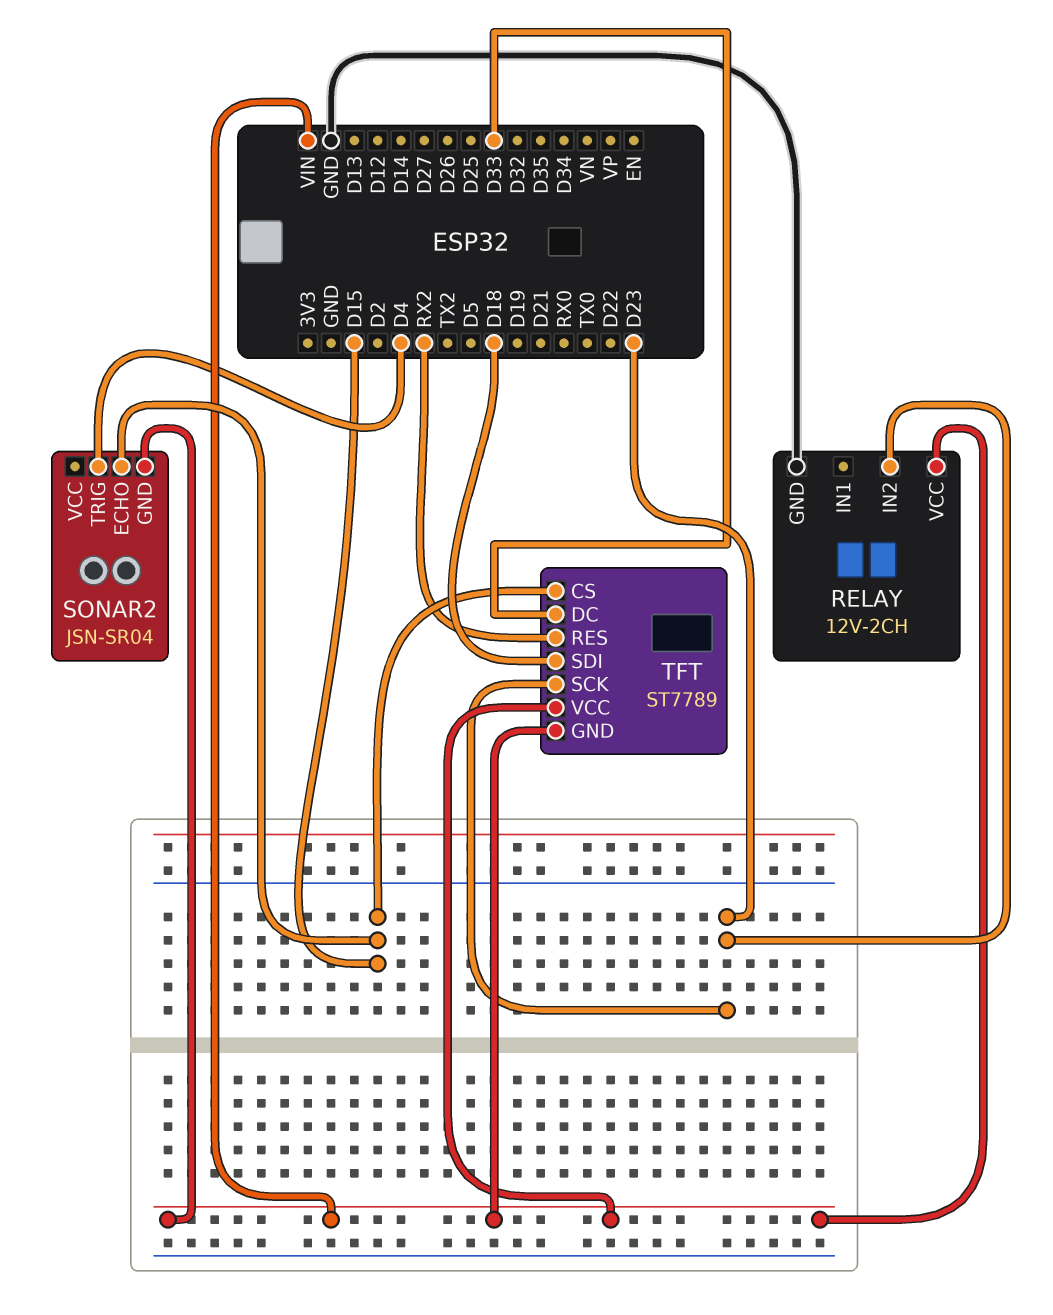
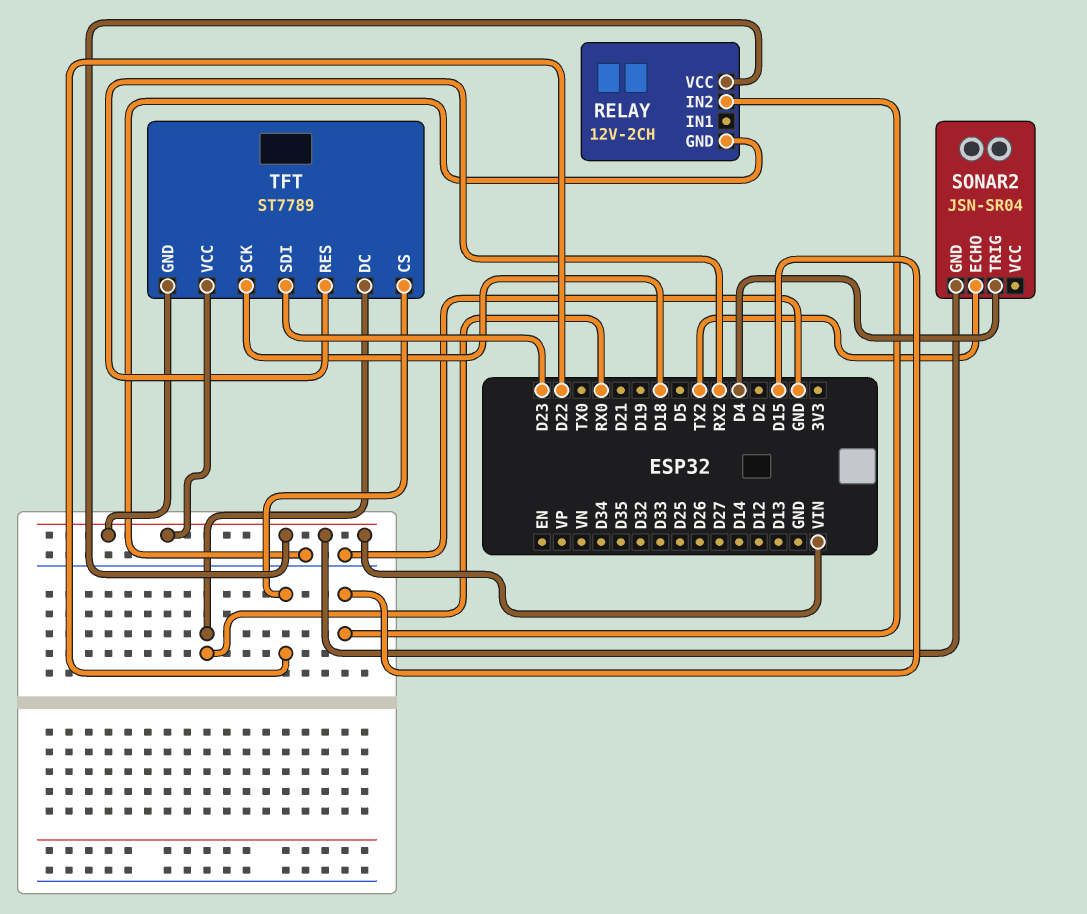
RELAY pin IN2: D23 -> D15
SONAR2 pin ECHO: D15 -> TX2
TFT pin CS: D15 -> D22
TFT pin DC: D33 -> RX0
TFT pin SCK: D23 -> D18
TFT pin SDI: D18 -> D23

